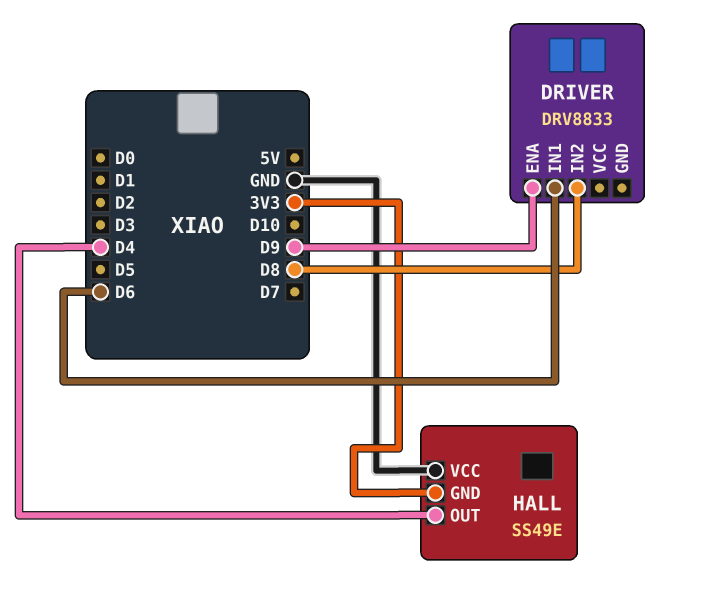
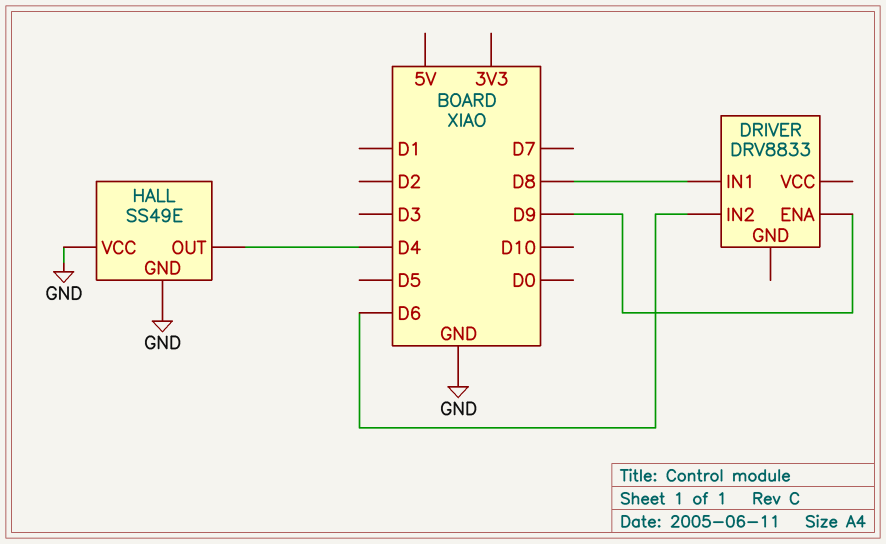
DRIVER pin IN1: D6 -> D8
DRIVER pin IN2: D8 -> D6
HALL pin GND: 3V3 -> GND

